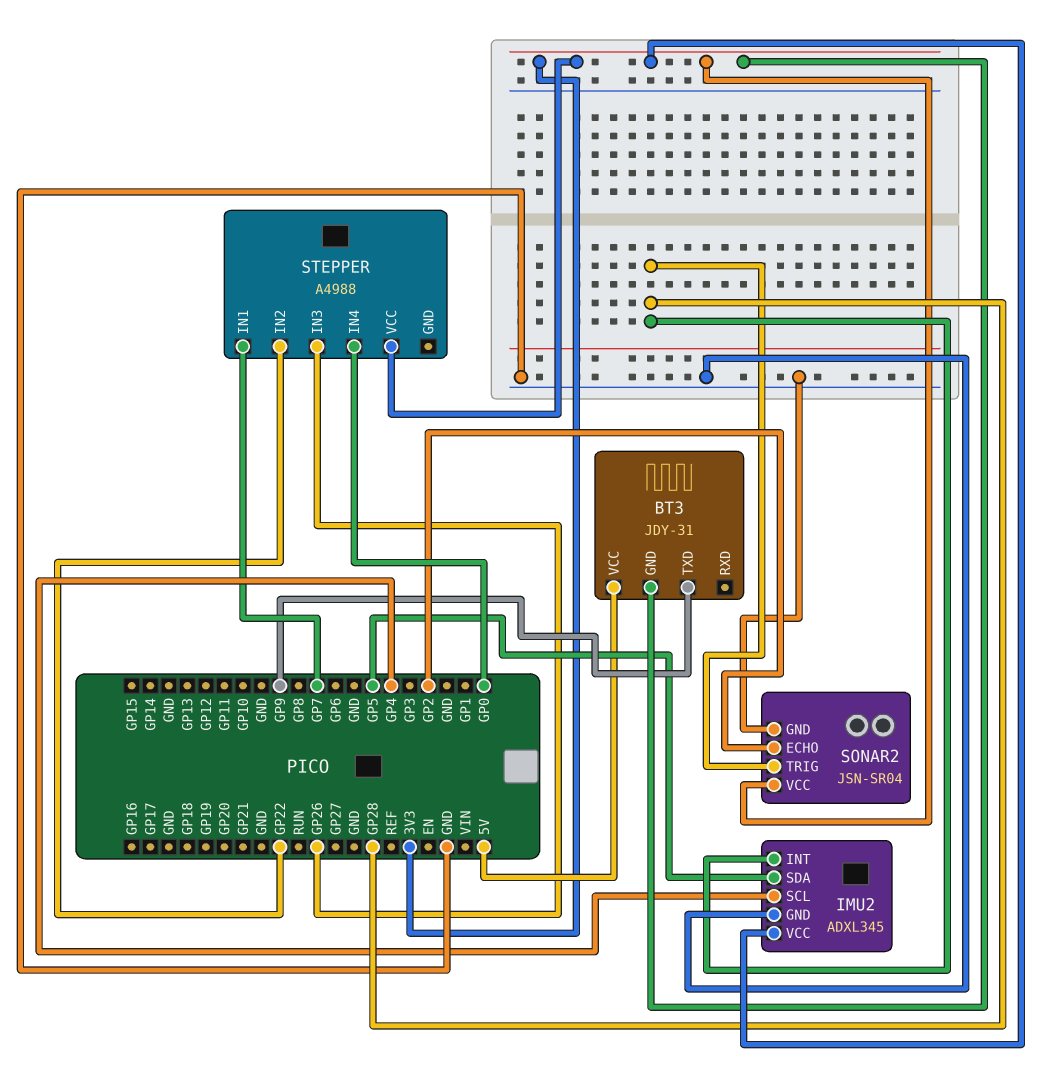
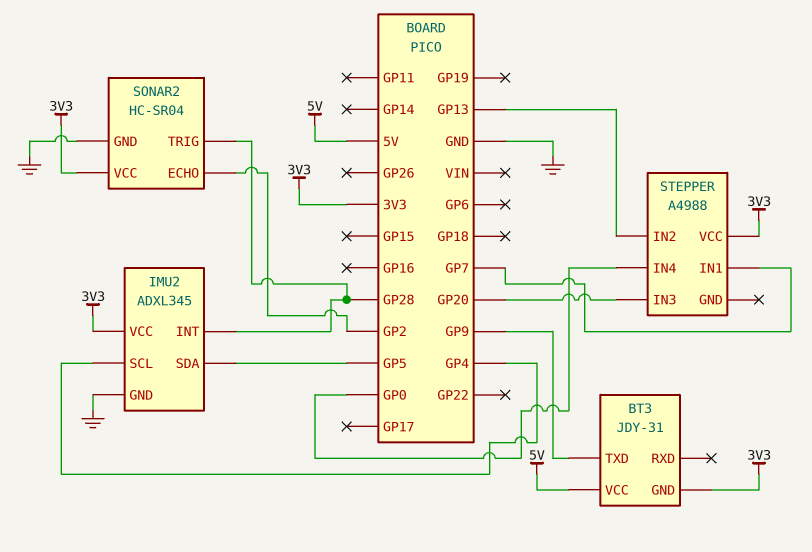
SONAR2: JSN-SR04 -> HC-SR04
STEPPER pin IN2: GP22 -> GP13
STEPPER pin IN3: GP26 -> GP20

